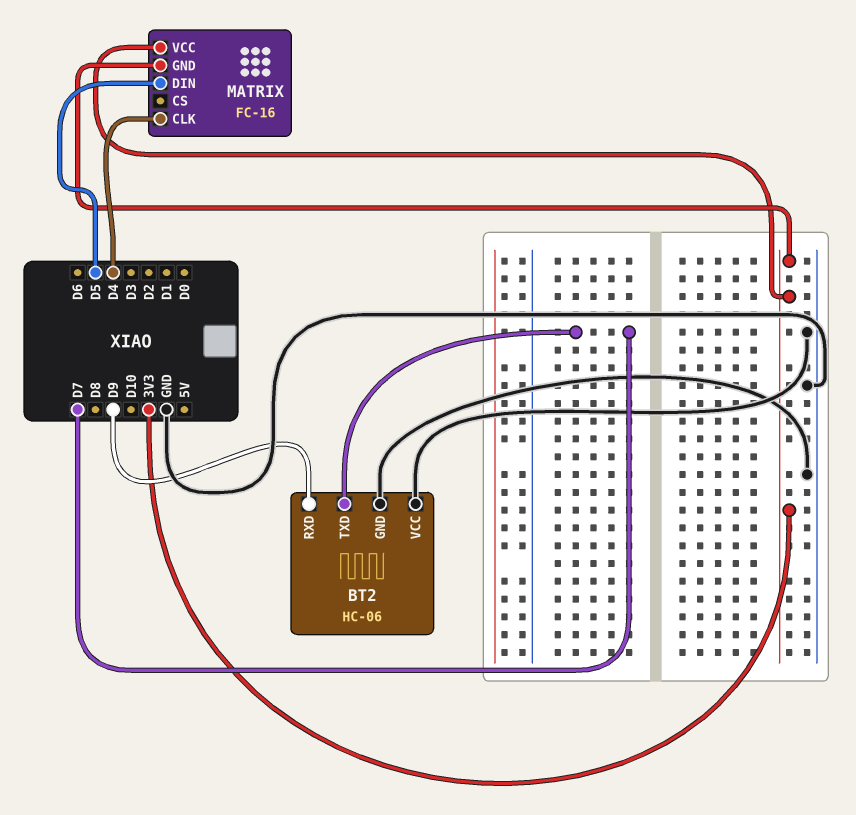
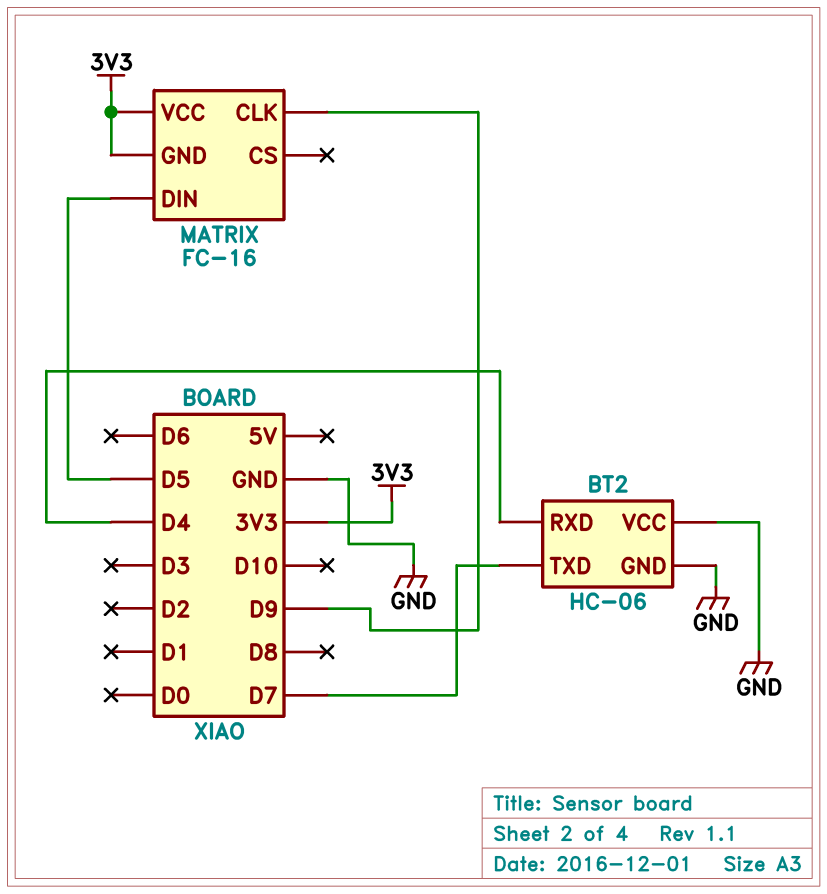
BT2 pin RXD: D9 -> D4
MATRIX pin CLK: D4 -> D9

